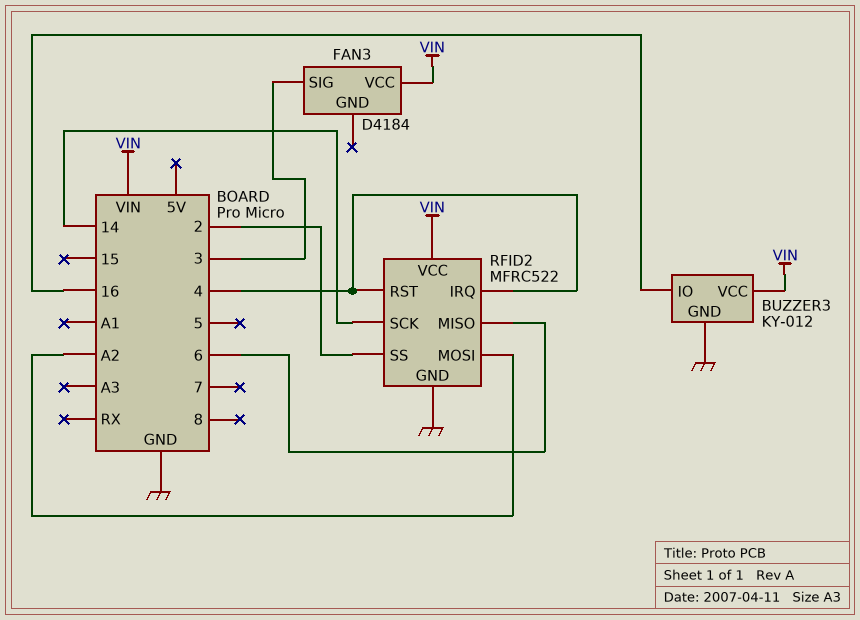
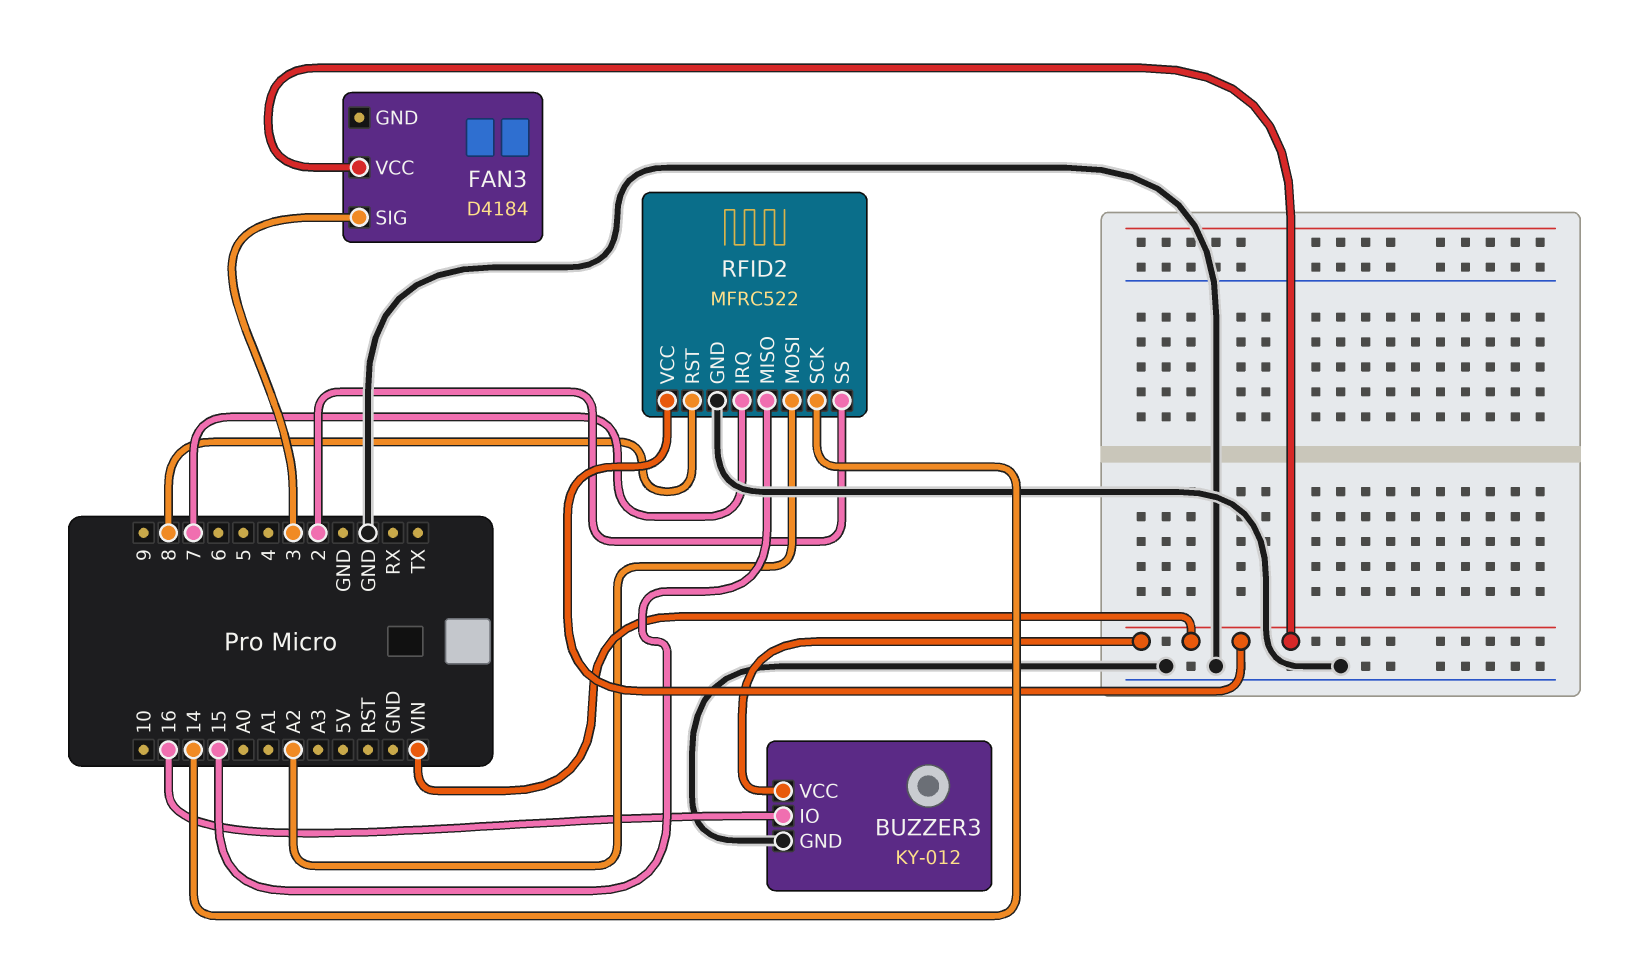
RFID2 pin IRQ: 4 -> 7
RFID2 pin MISO: 6 -> 15
RFID2 pin RST: 4 -> 8

